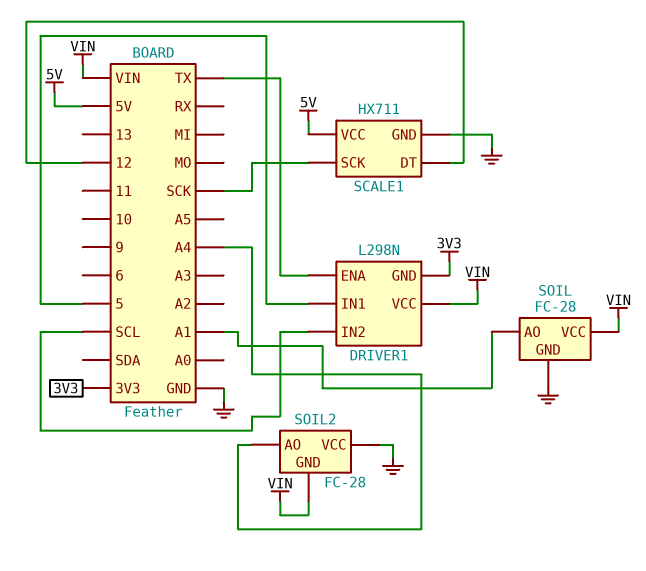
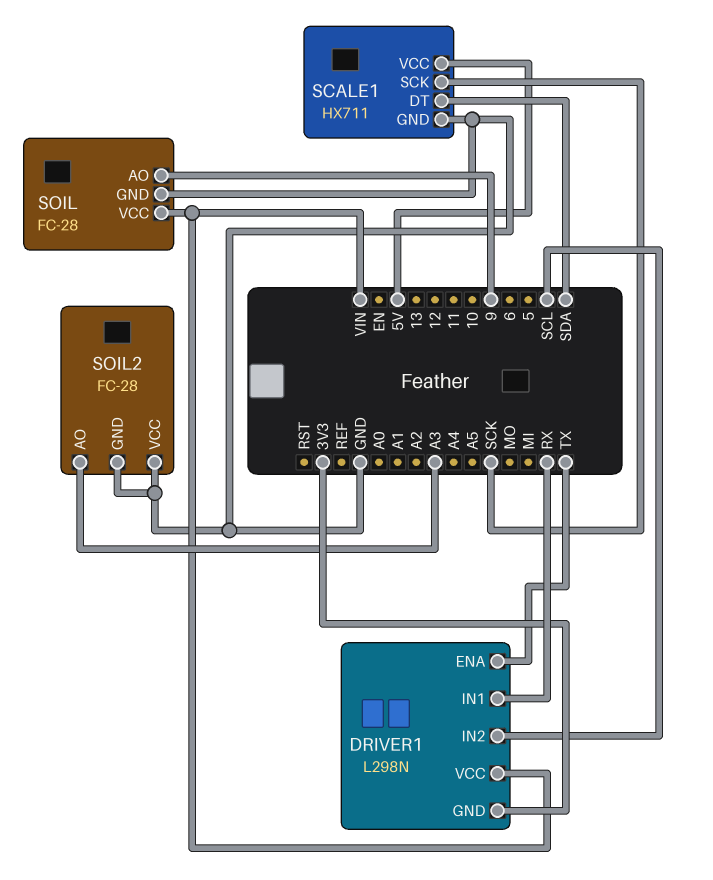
DRIVER1 pin IN1: 5 -> RX
SCALE1 pin DT: 12 -> SDA
SOIL pin AO: A1 -> 9
SOIL2 pin AO: A4 -> A3
SOIL2 pin GND: VIN -> GND

